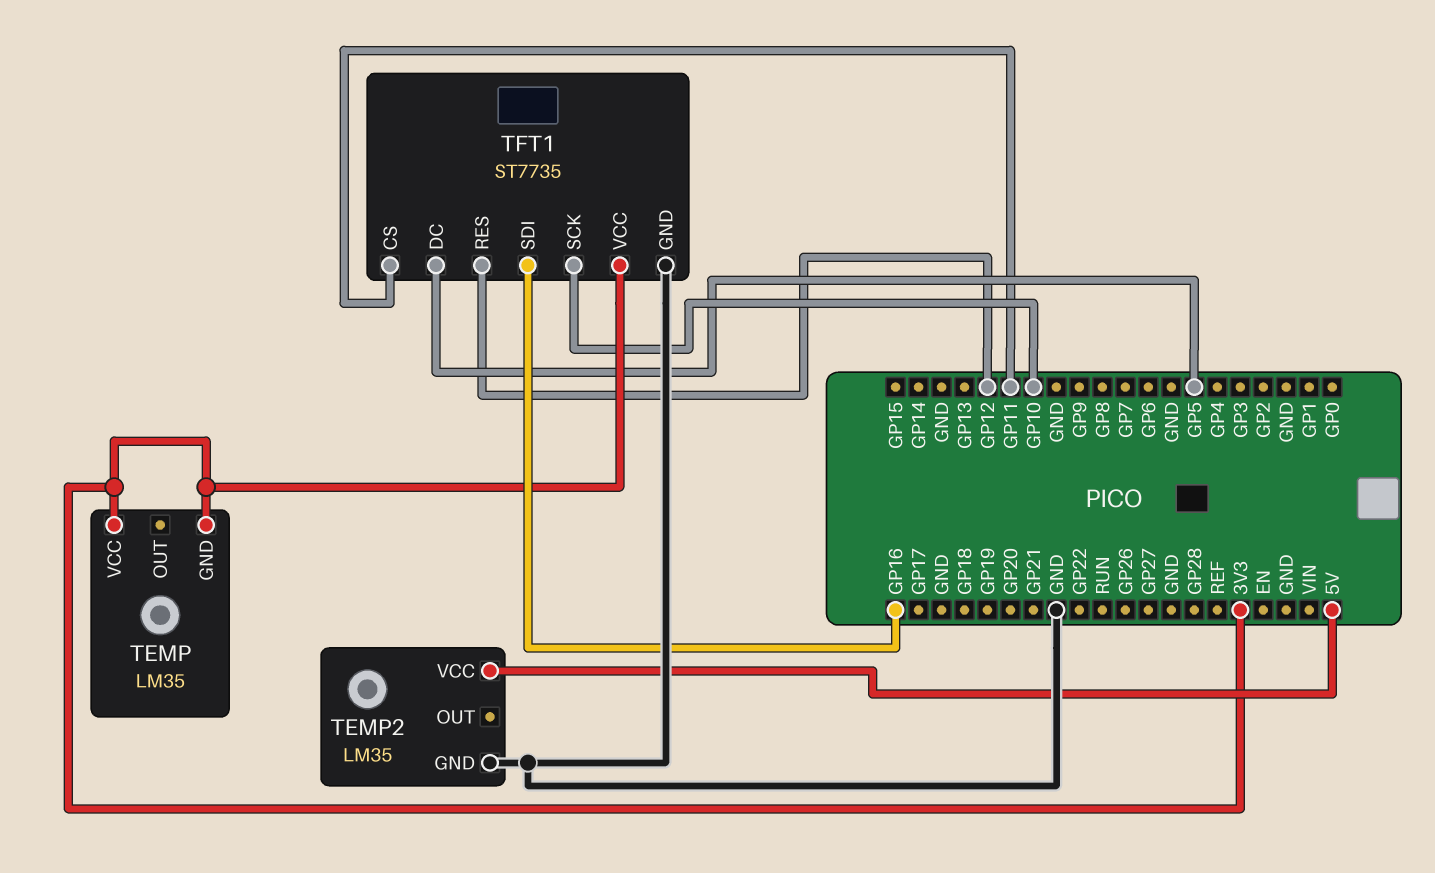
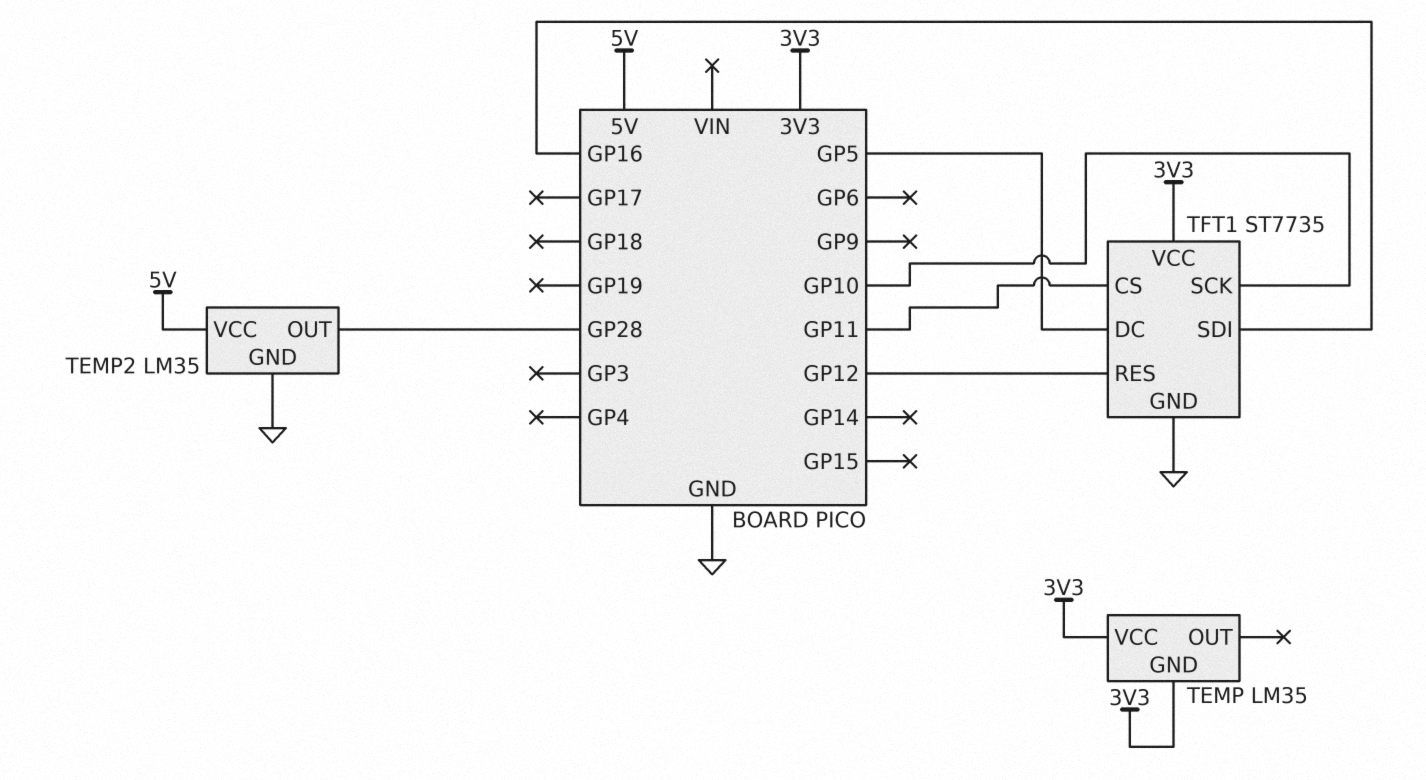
TEMP2 pin OUT: none -> GP28

